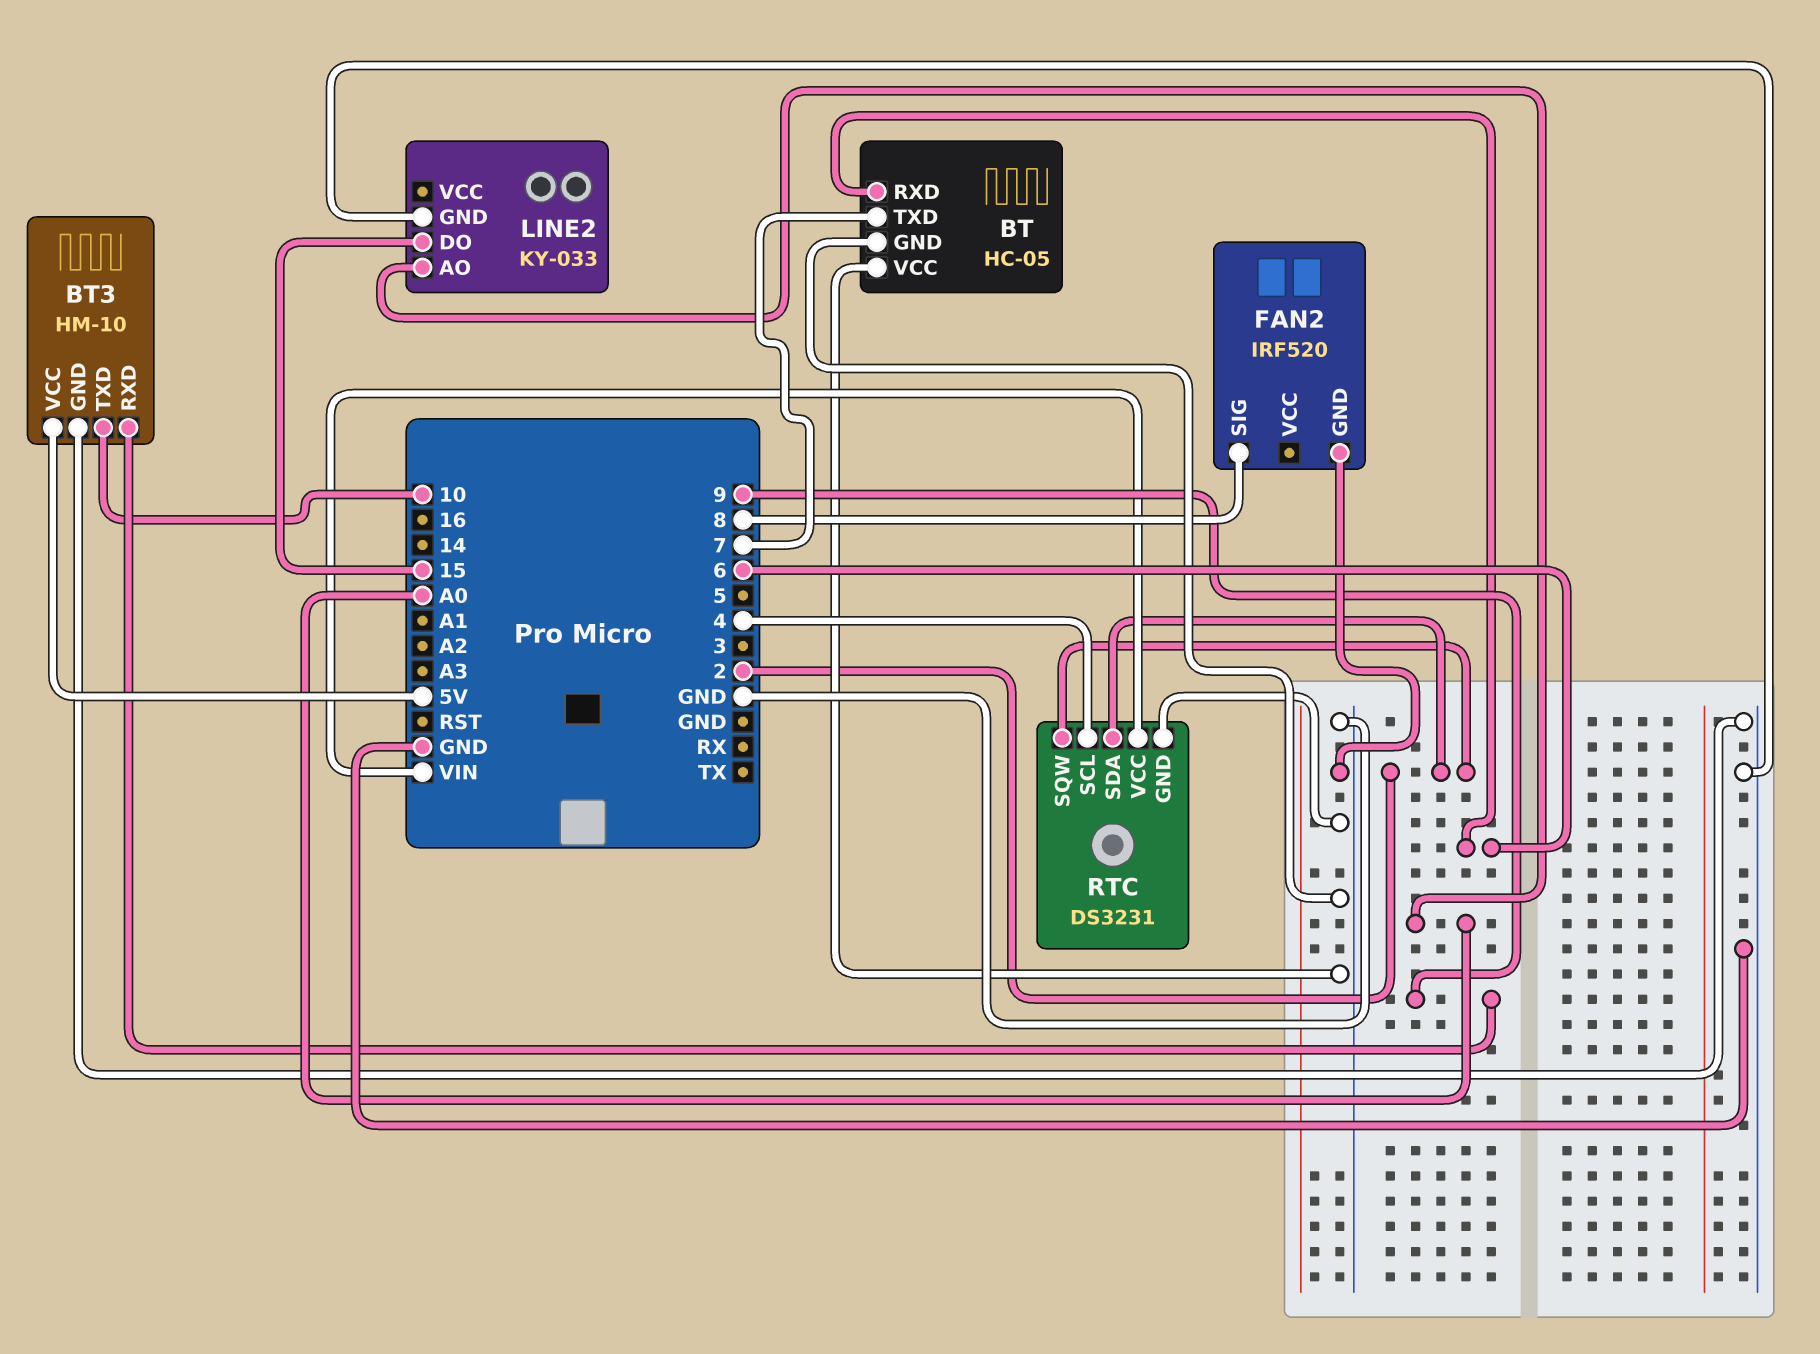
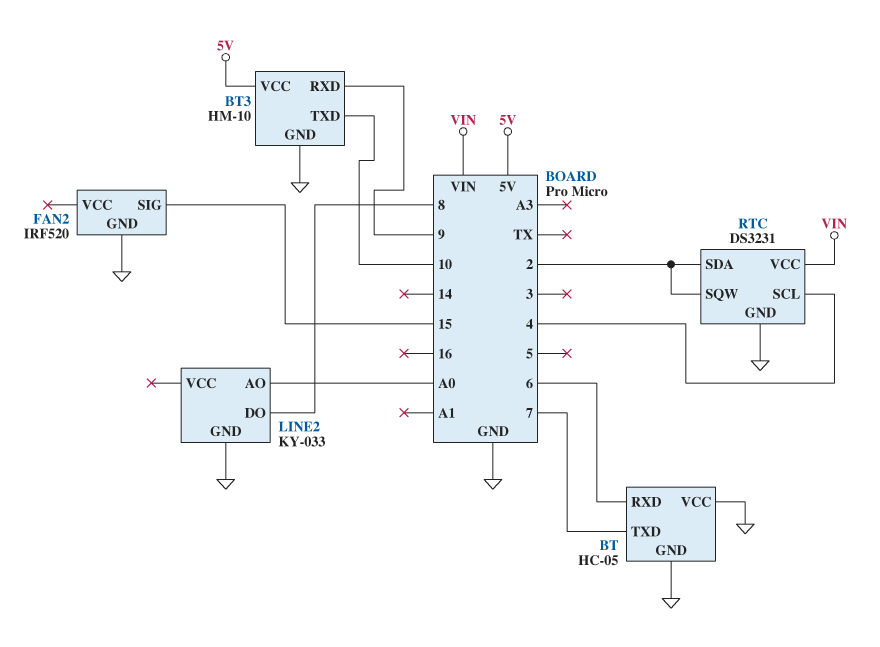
FAN2 pin SIG: 8 -> 15
LINE2 pin DO: 15 -> 8

